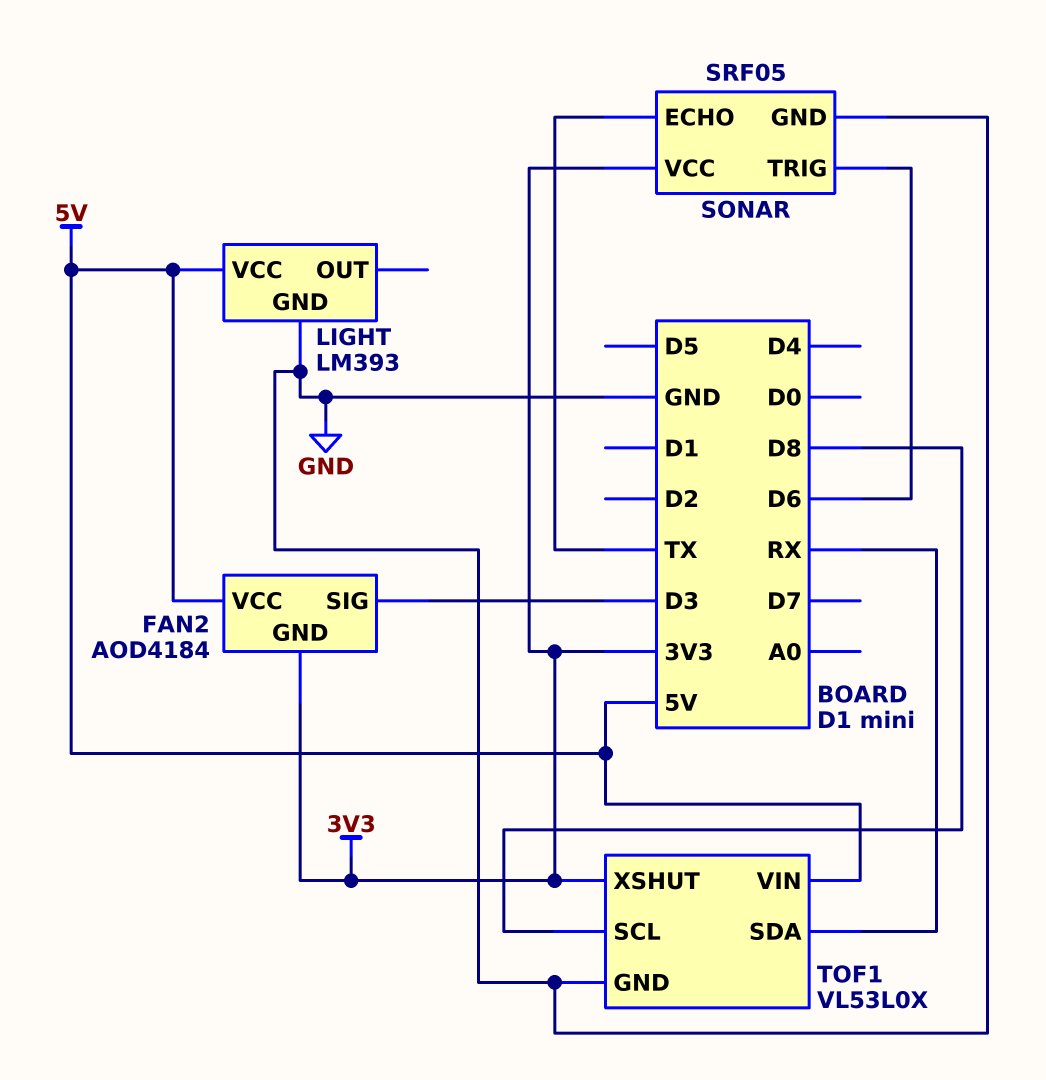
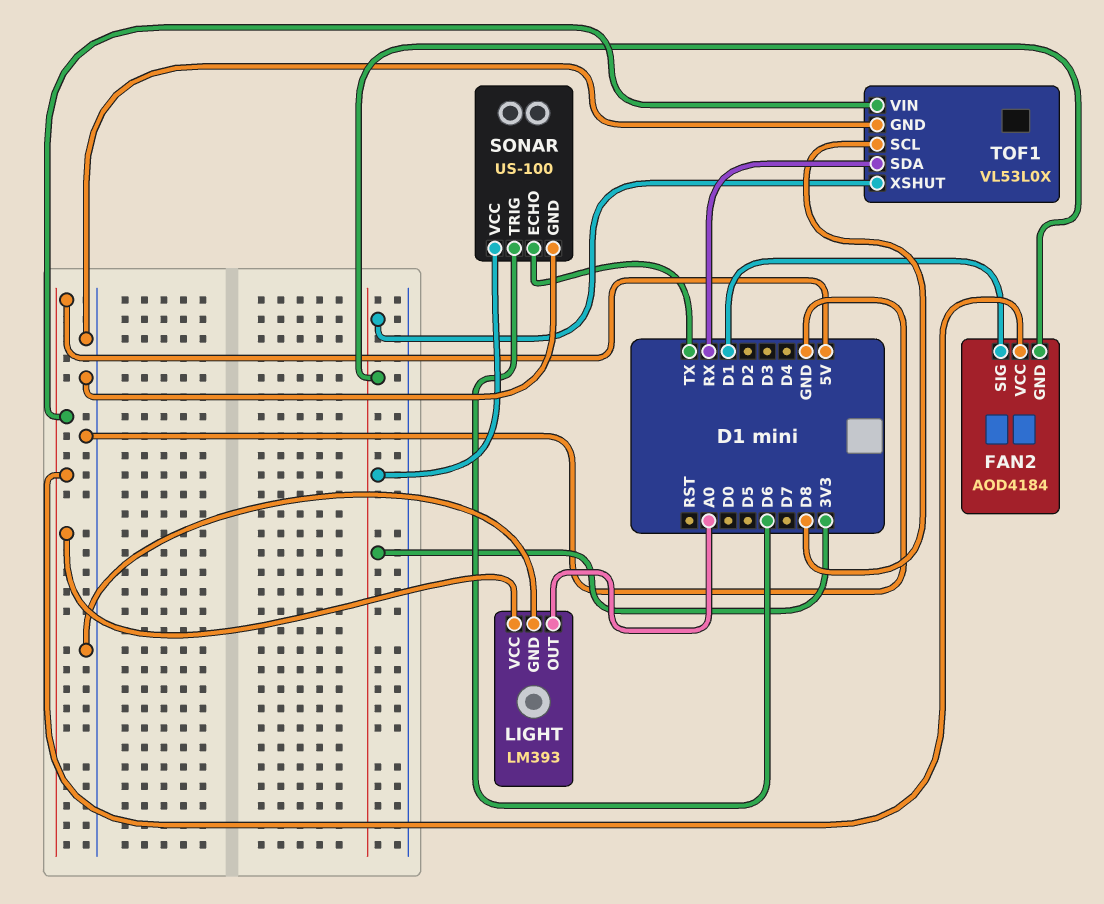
FAN2 pin SIG: D3 -> D1
LIGHT pin OUT: none -> A0
SONAR: SRF05 -> US-100

